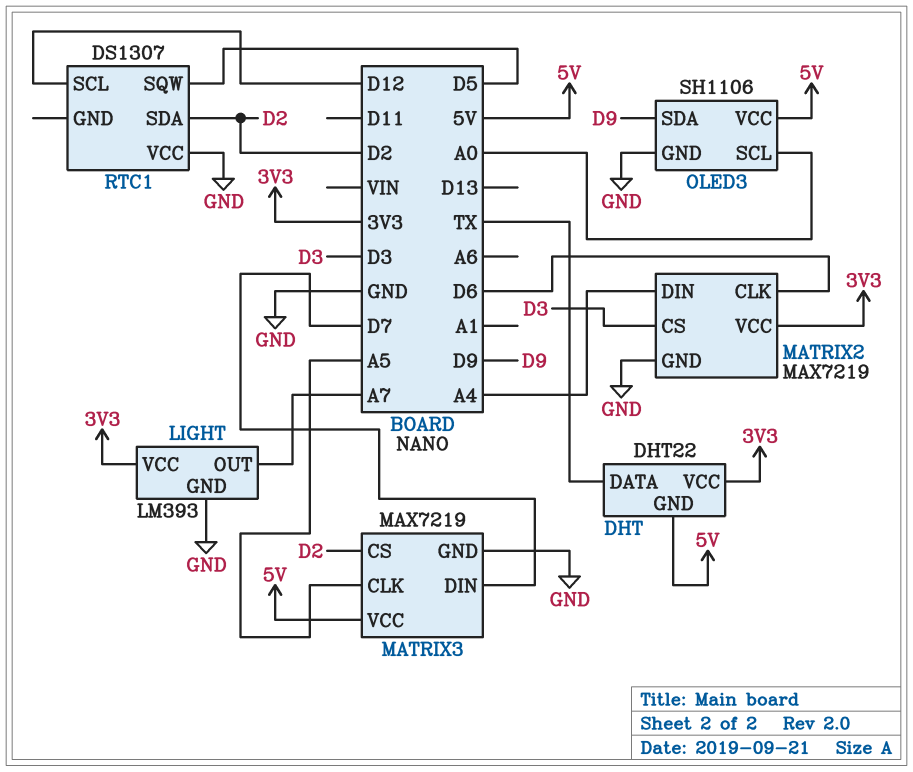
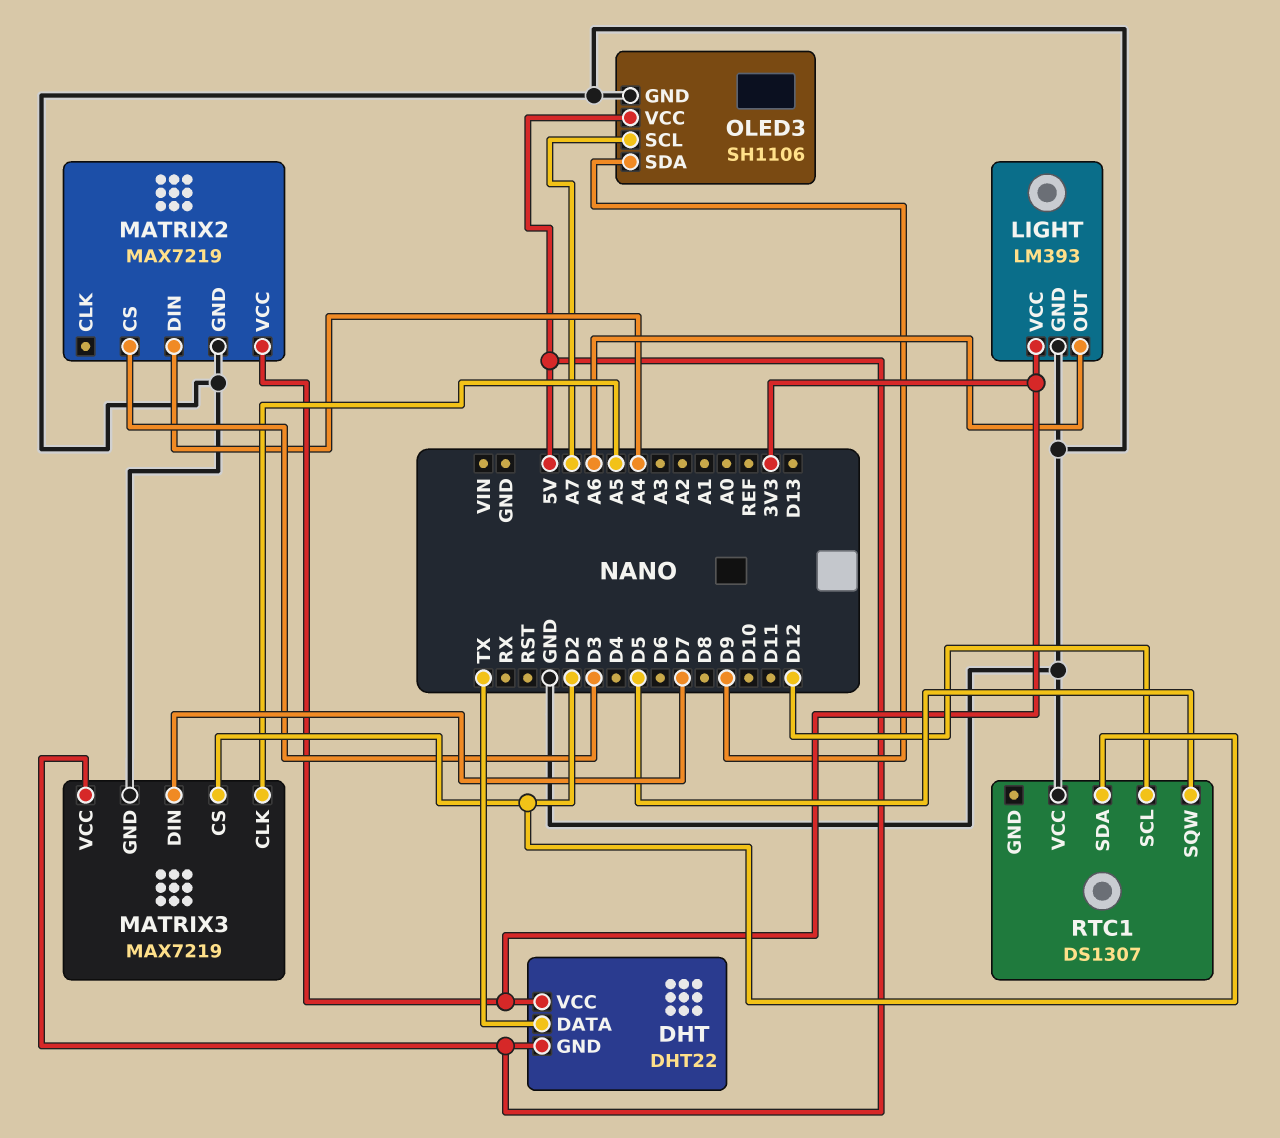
LIGHT pin OUT: A7 -> A6
MATRIX2 pin CLK: D6 -> none
OLED3 pin SCL: A0 -> A7

